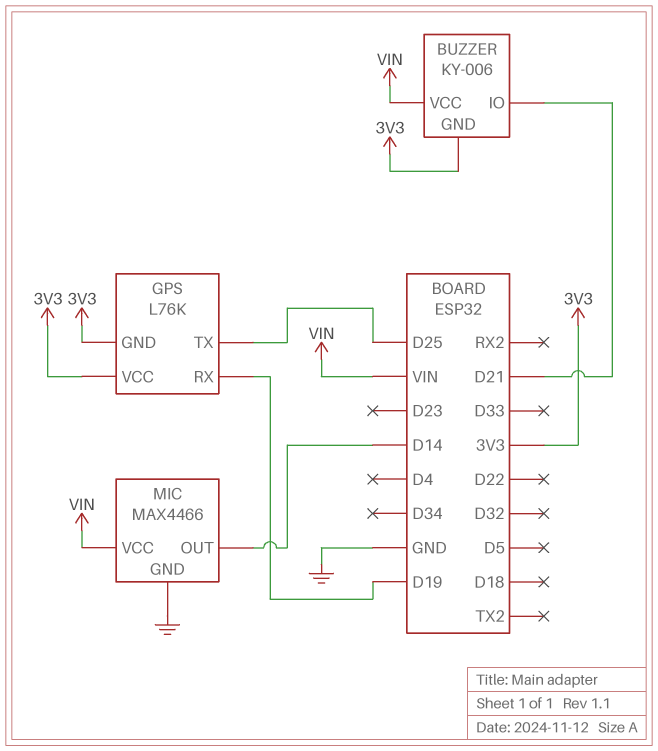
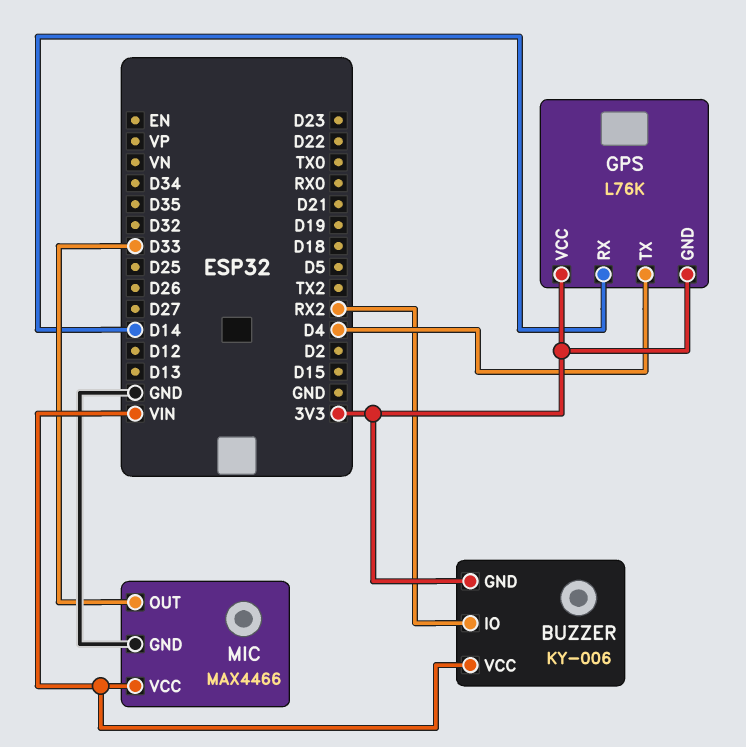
BUZZER pin IO: D21 -> RX2
GPS pin RX: D19 -> D14
GPS pin TX: D25 -> D4
MIC pin OUT: D14 -> D33

